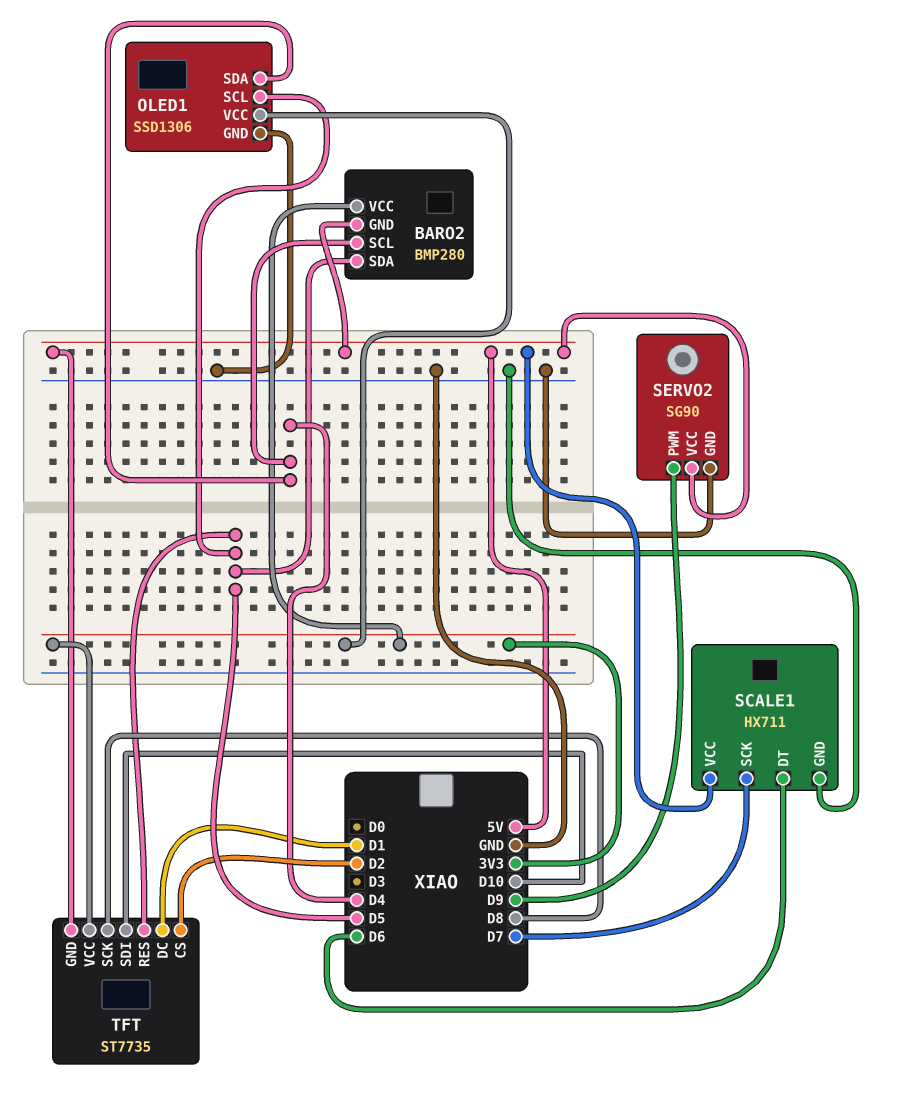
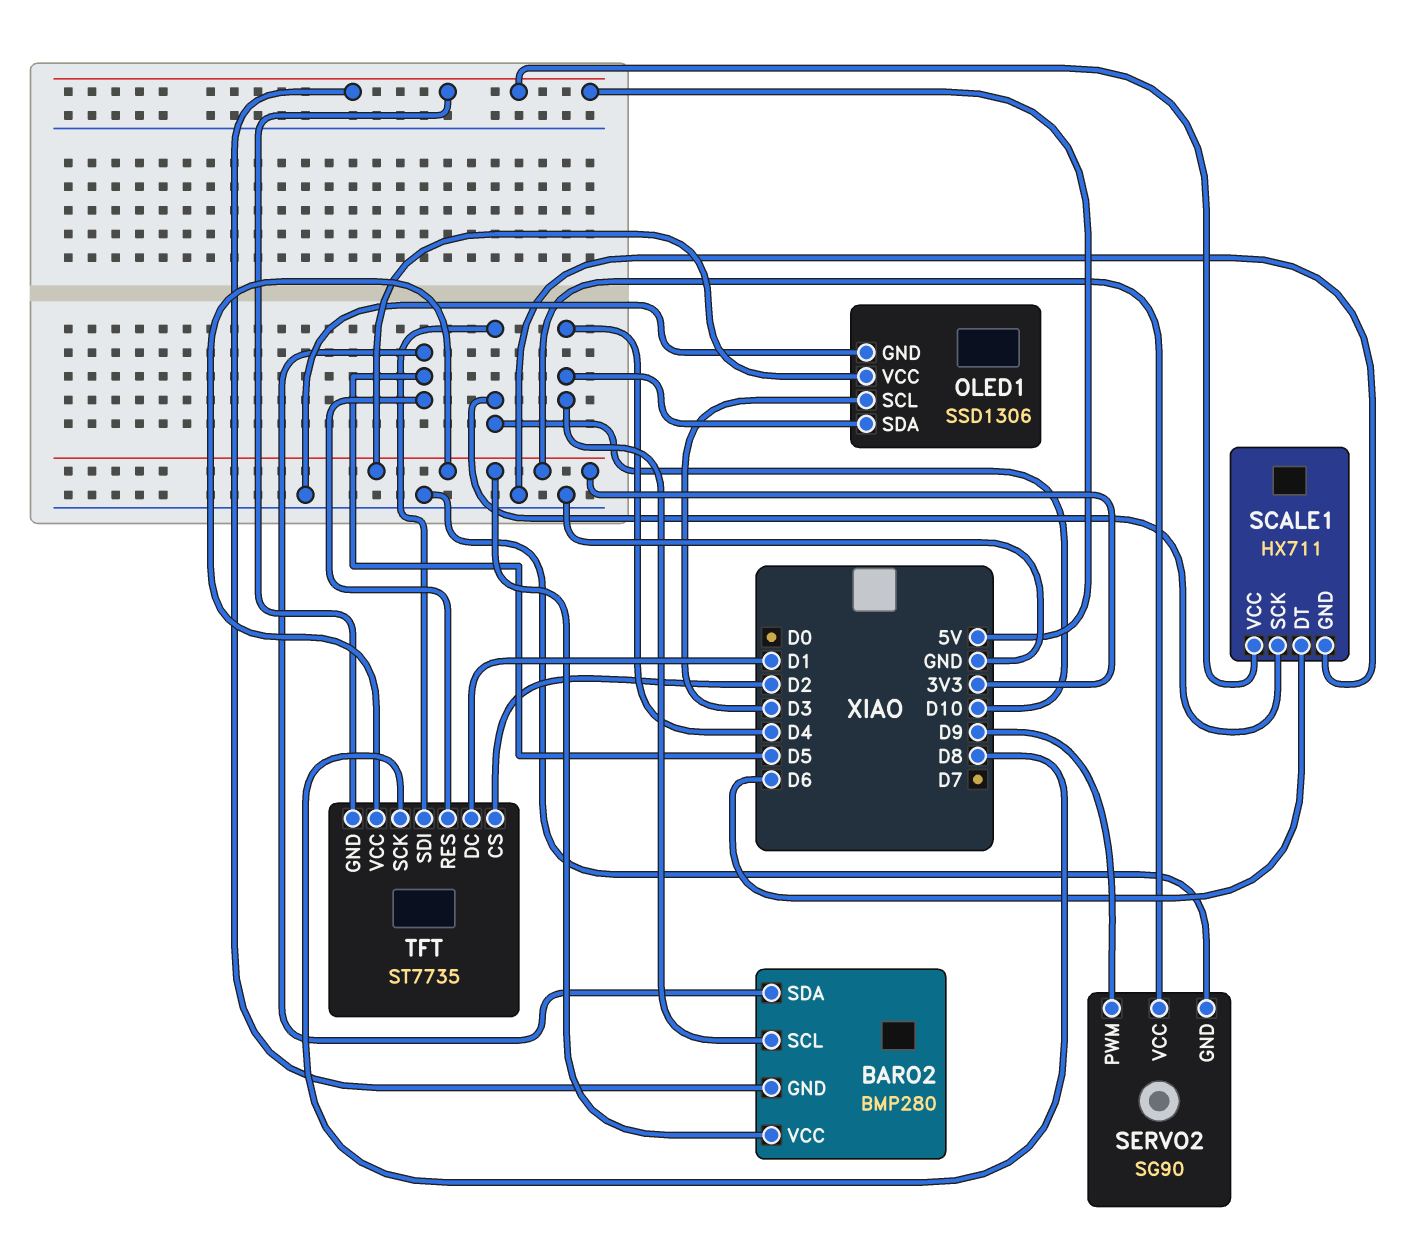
OLED1 pin SCL: D5 -> D3
SCALE1 pin SCK: D7 -> D10
SERVO2 pin VCC: 5V -> 3V3

